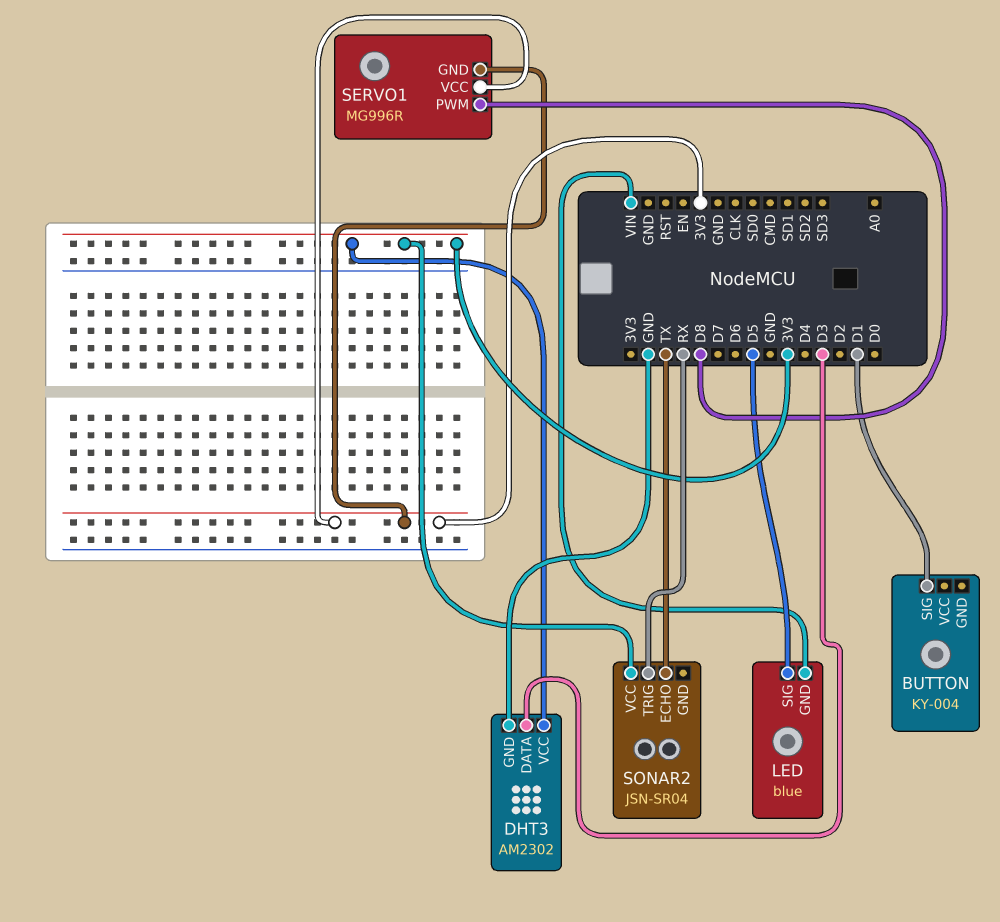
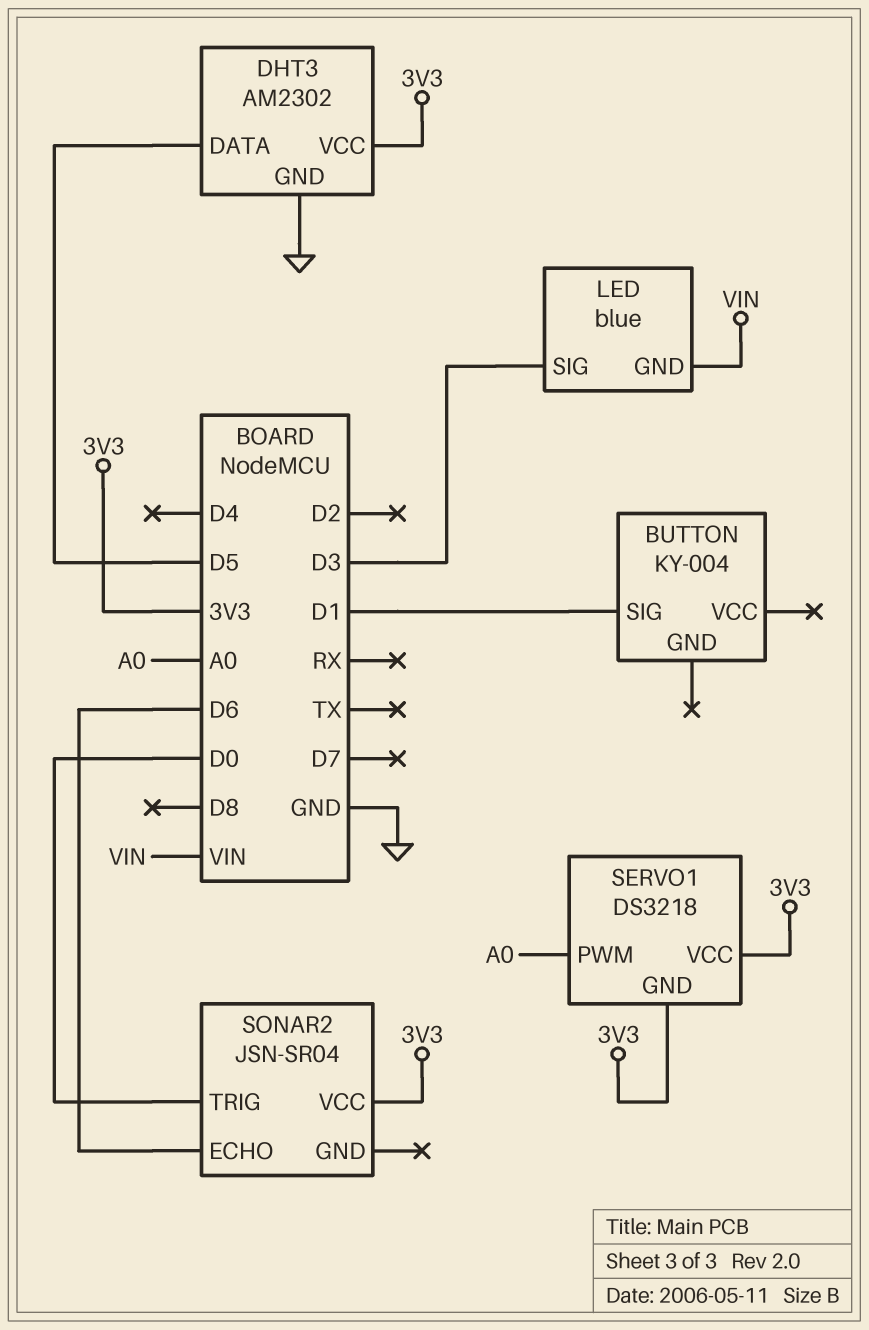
DHT3 pin DATA: D3 -> D5
LED pin SIG: D5 -> D3
SERVO1: MG996R -> DS3218
SERVO1 pin PWM: D8 -> A0
SONAR2 pin ECHO: TX -> D6
SONAR2 pin TRIG: RX -> D0

